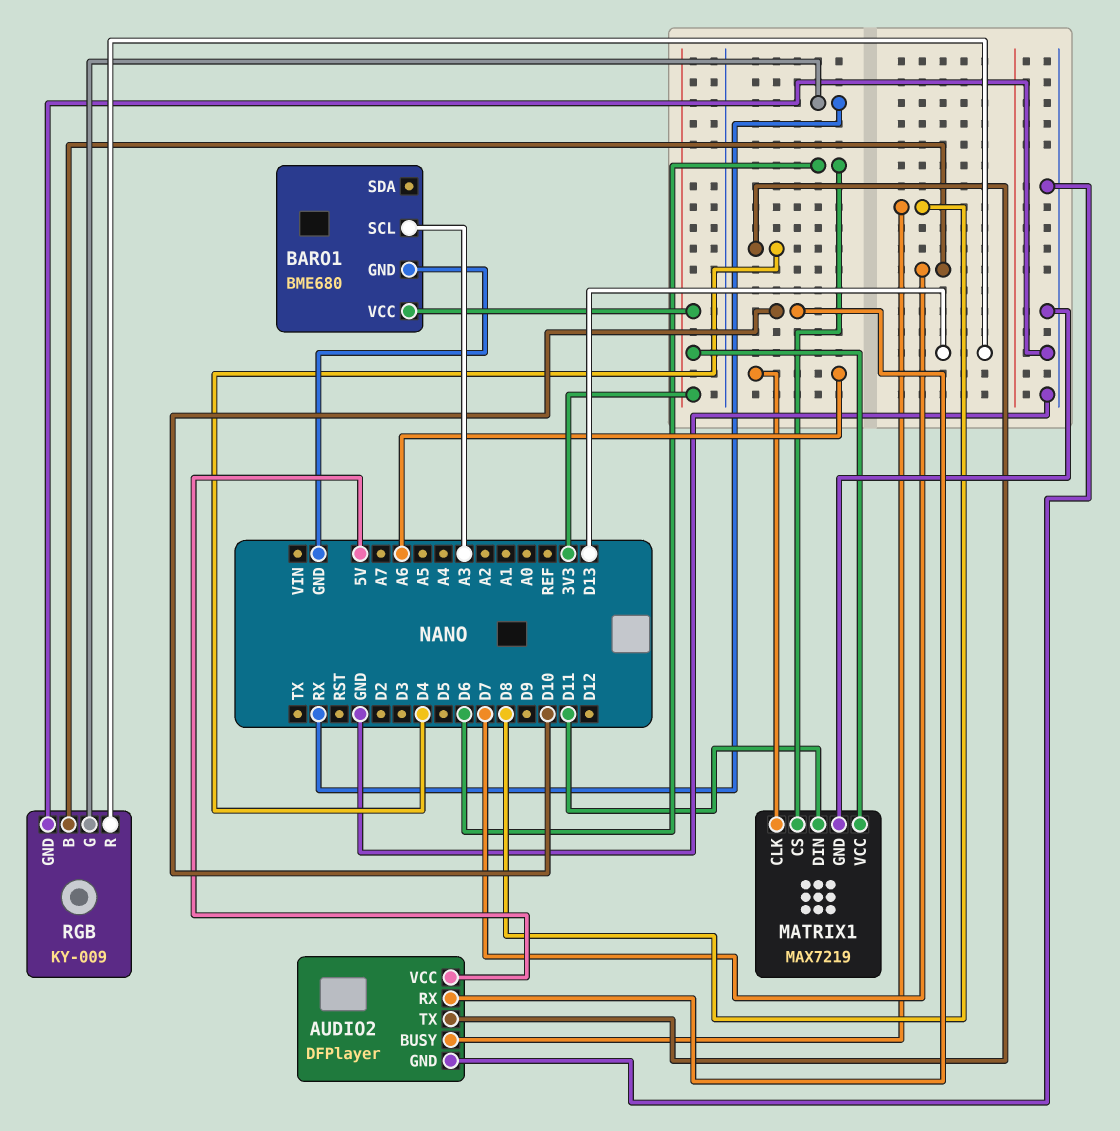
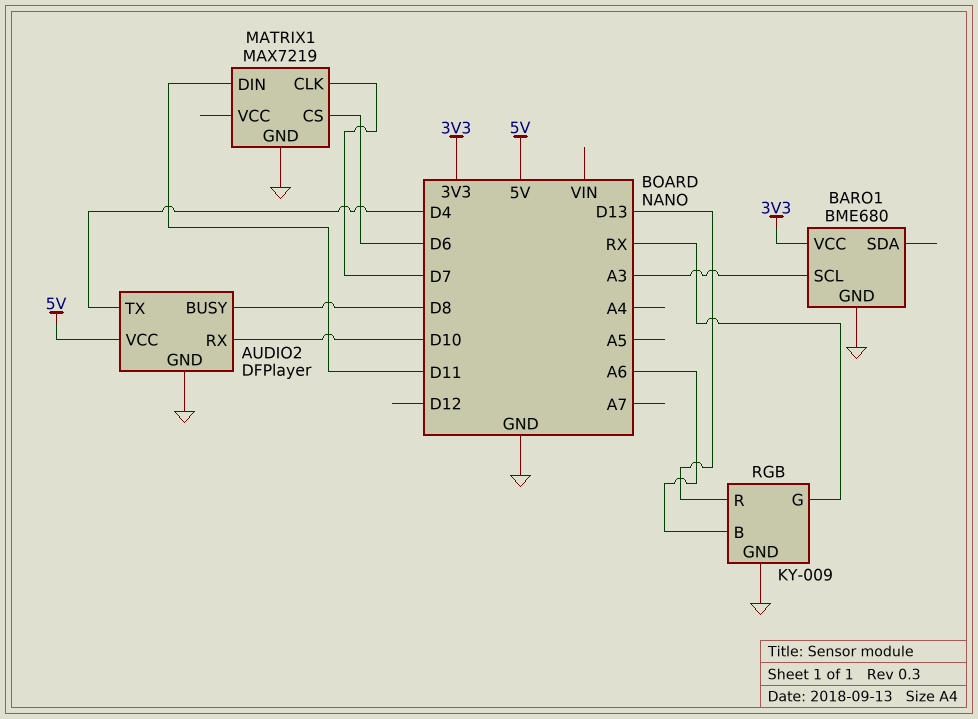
MATRIX1 pin CLK: A6 -> D7
MATRIX1 pin VCC: 3V3 -> none
RGB pin B: D7 -> A6

